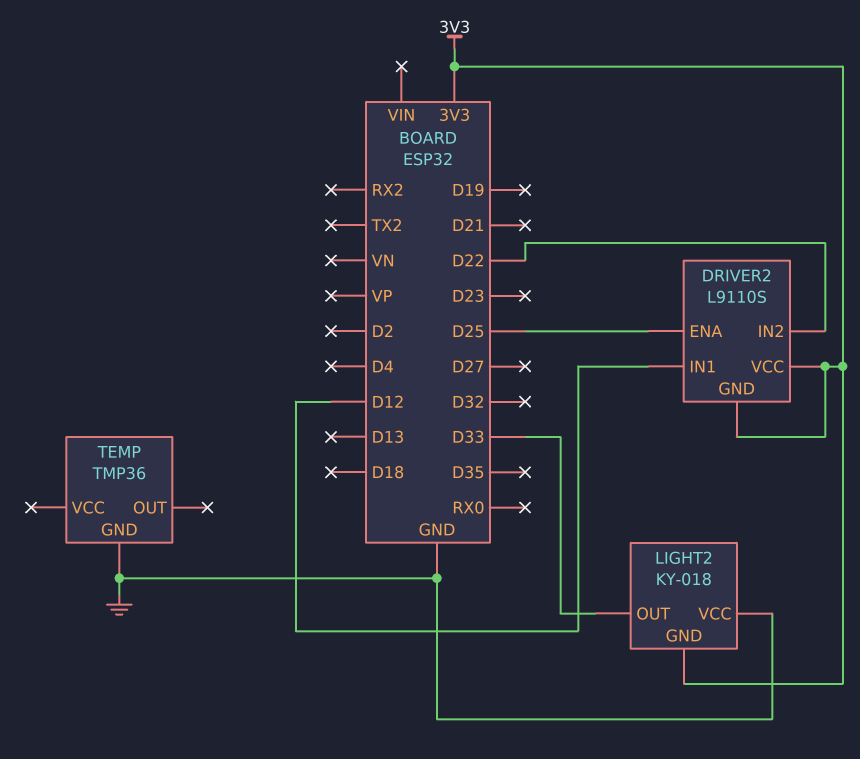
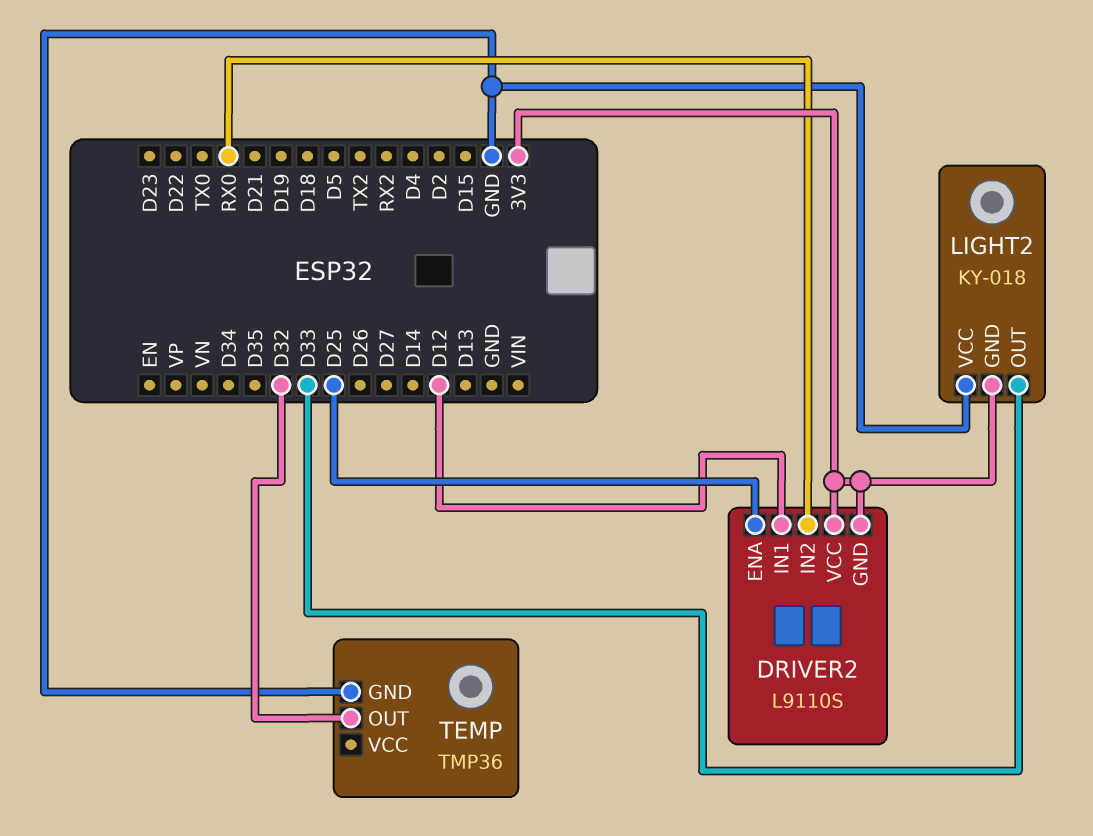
DRIVER2 pin IN2: D22 -> RX0
TEMP pin OUT: none -> D32

